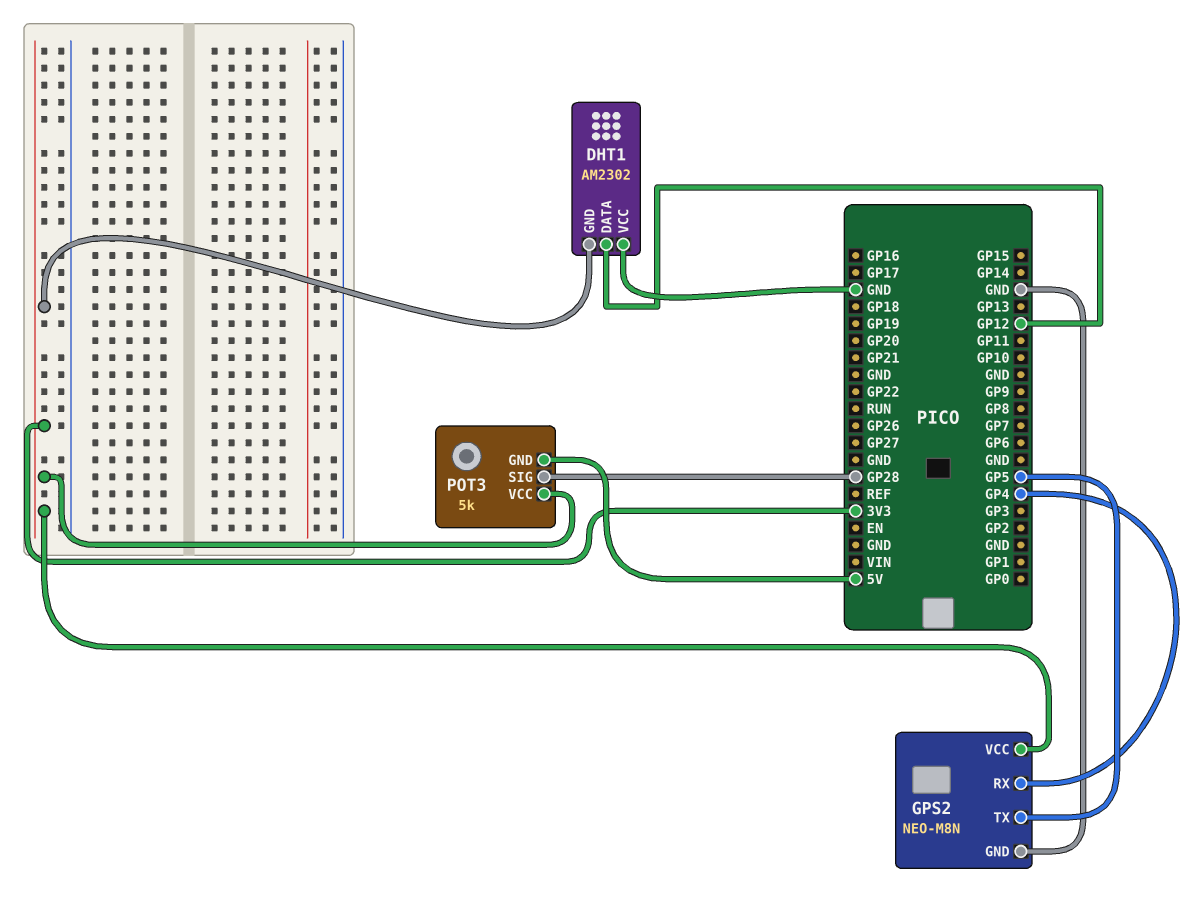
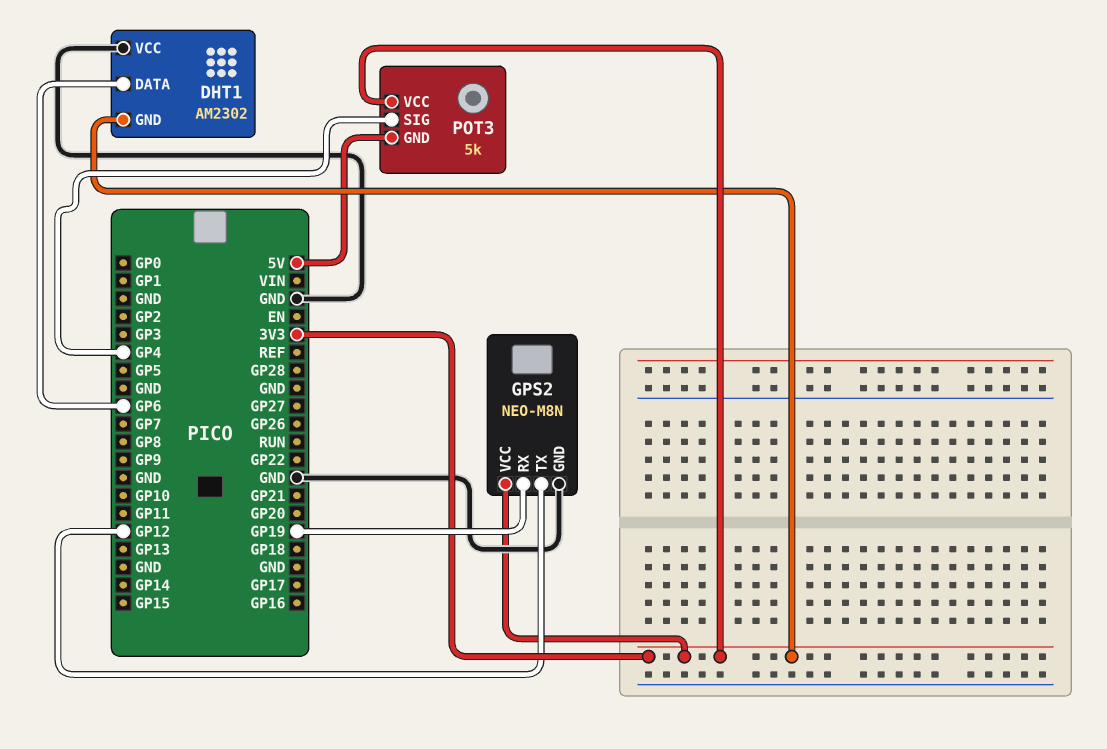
DHT1 pin DATA: GP12 -> GP6
GPS2 pin RX: GP4 -> GP19
GPS2 pin TX: GP5 -> GP12
POT3 pin SIG: GP28 -> GP4

